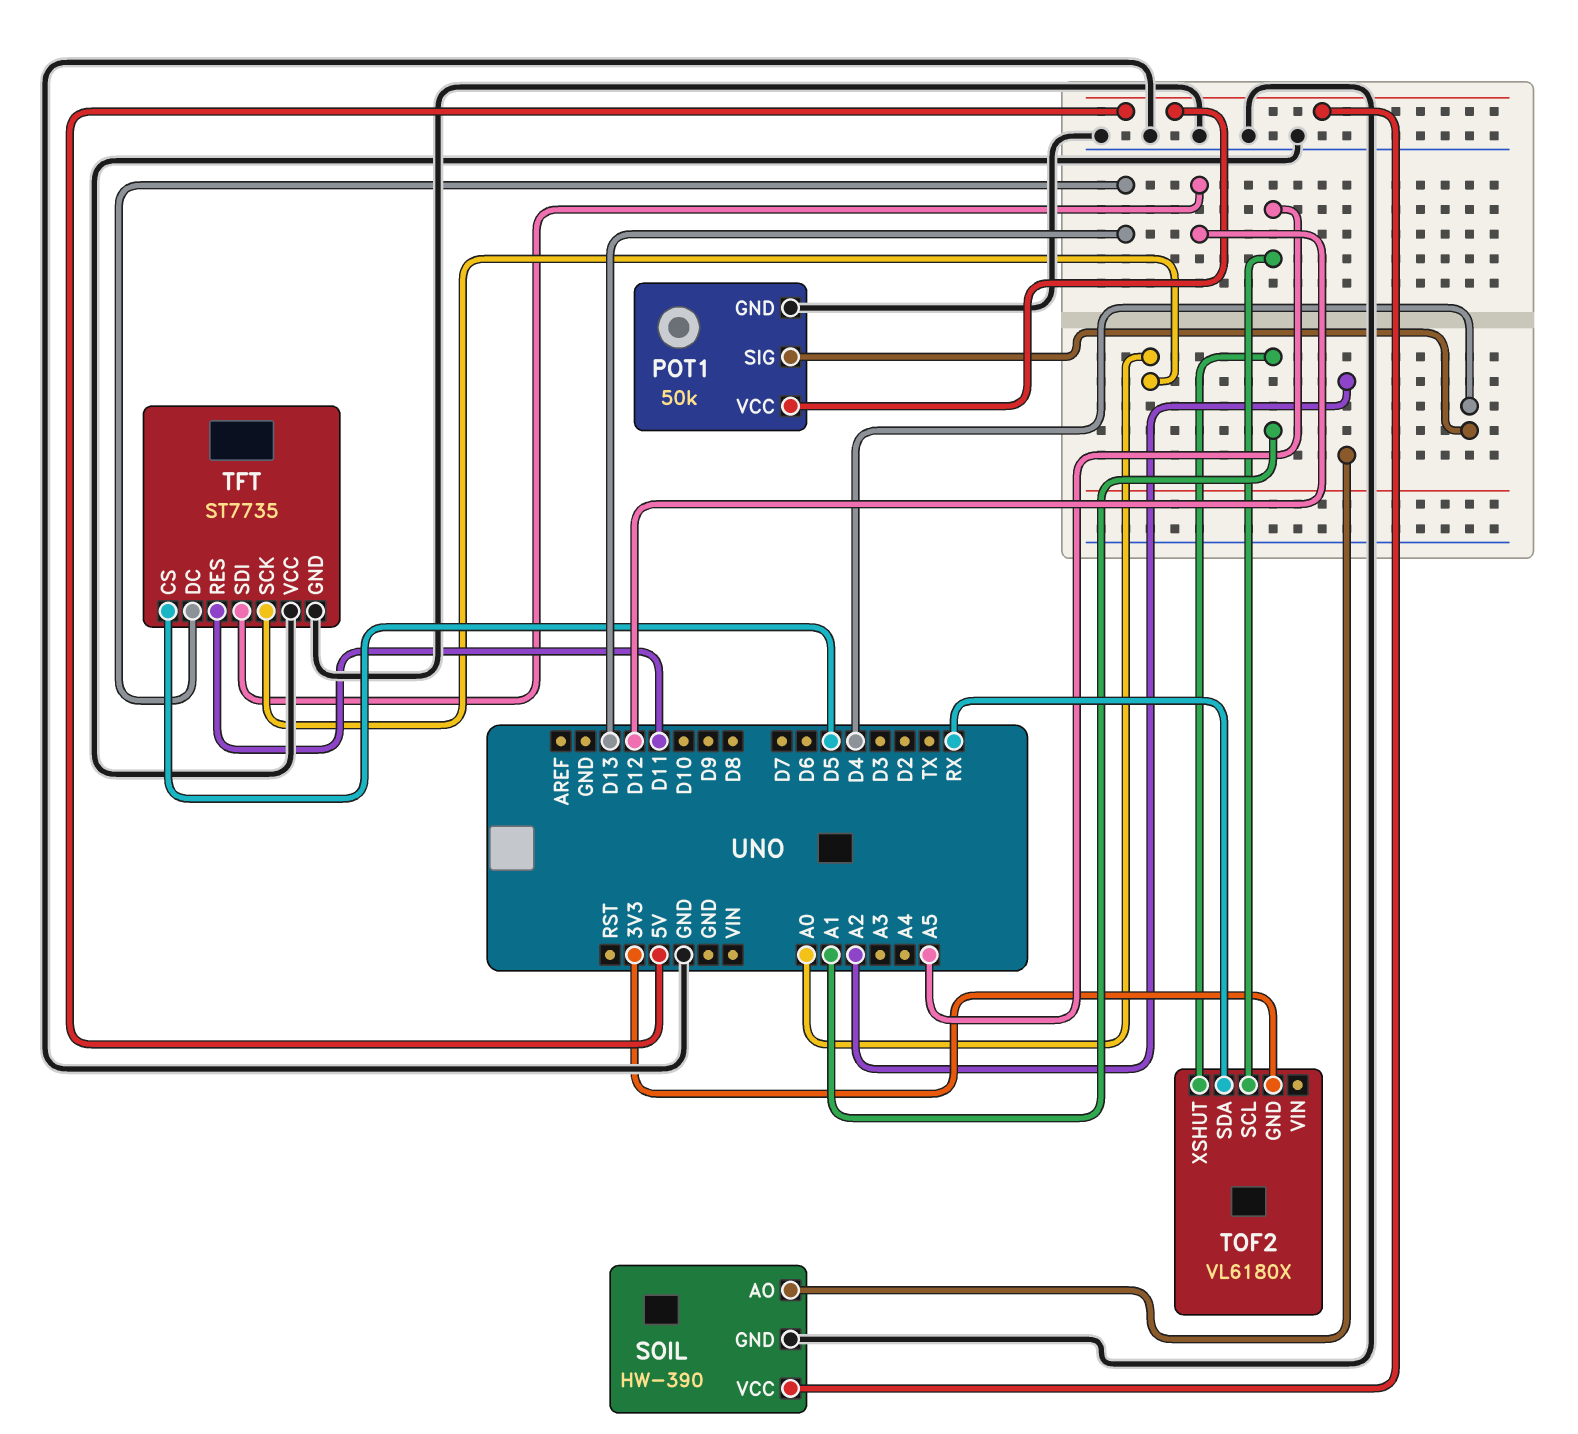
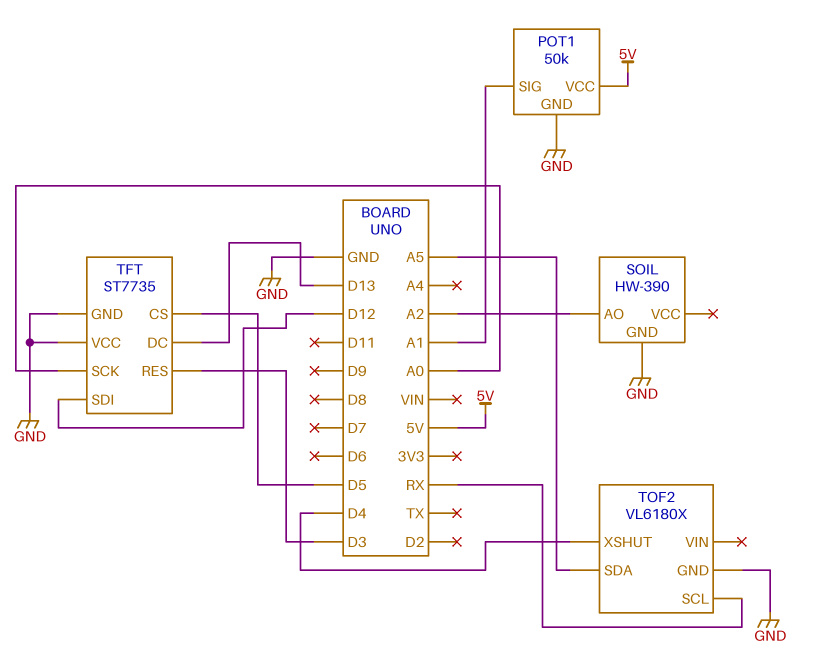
POT1 pin SIG: D4 -> A1
SOIL pin VCC: 5V -> none
TFT pin RES: D11 -> D3
TOF2 pin GND: 3V3 -> GND
TOF2 pin SCL: A5 -> RX
TOF2 pin SDA: RX -> A5
TOF2 pin XSHUT: A1 -> D4

